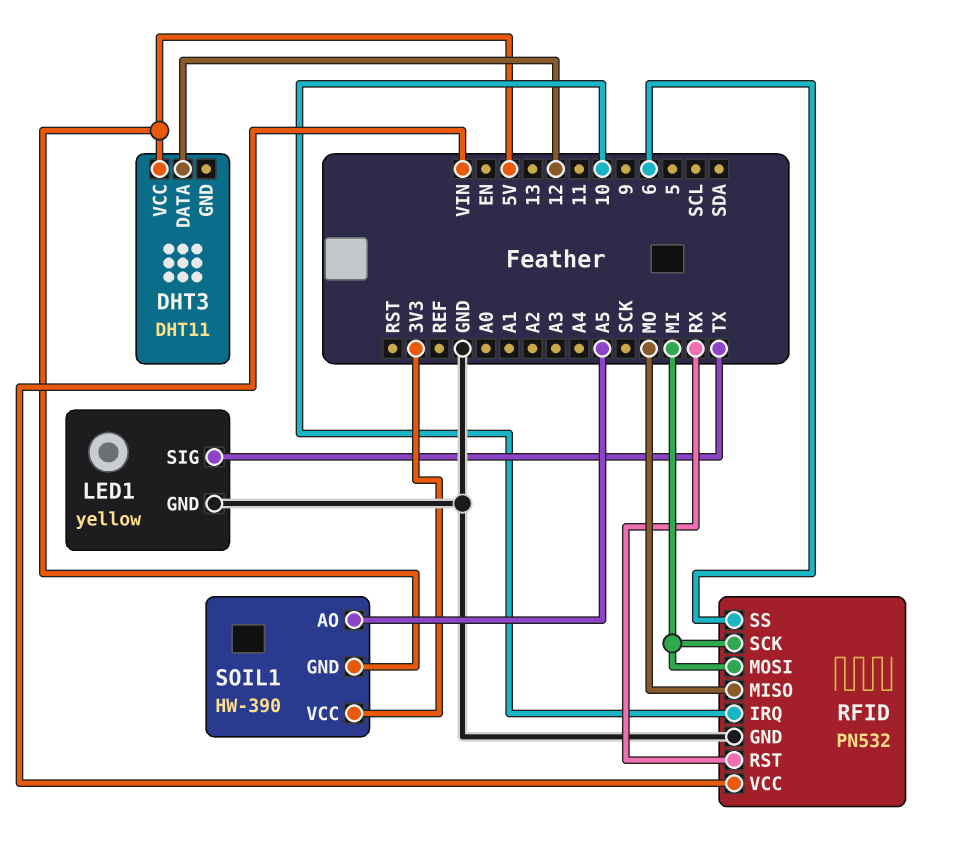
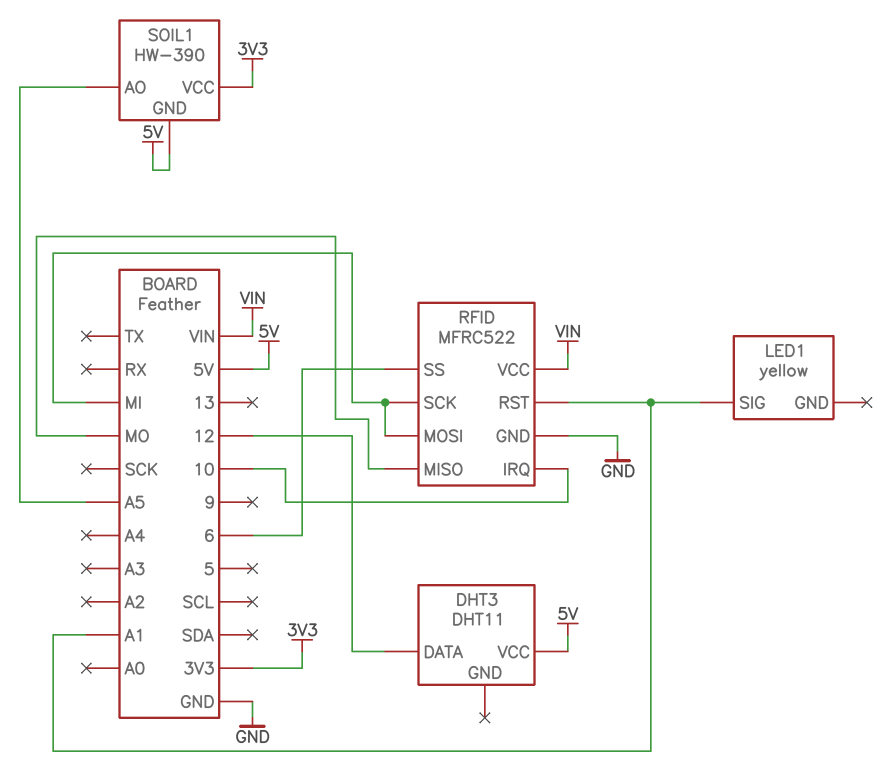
LED1 pin GND: GND -> none
LED1 pin SIG: TX -> A1
RFID: PN532 -> MFRC522
RFID pin RST: RX -> A1

